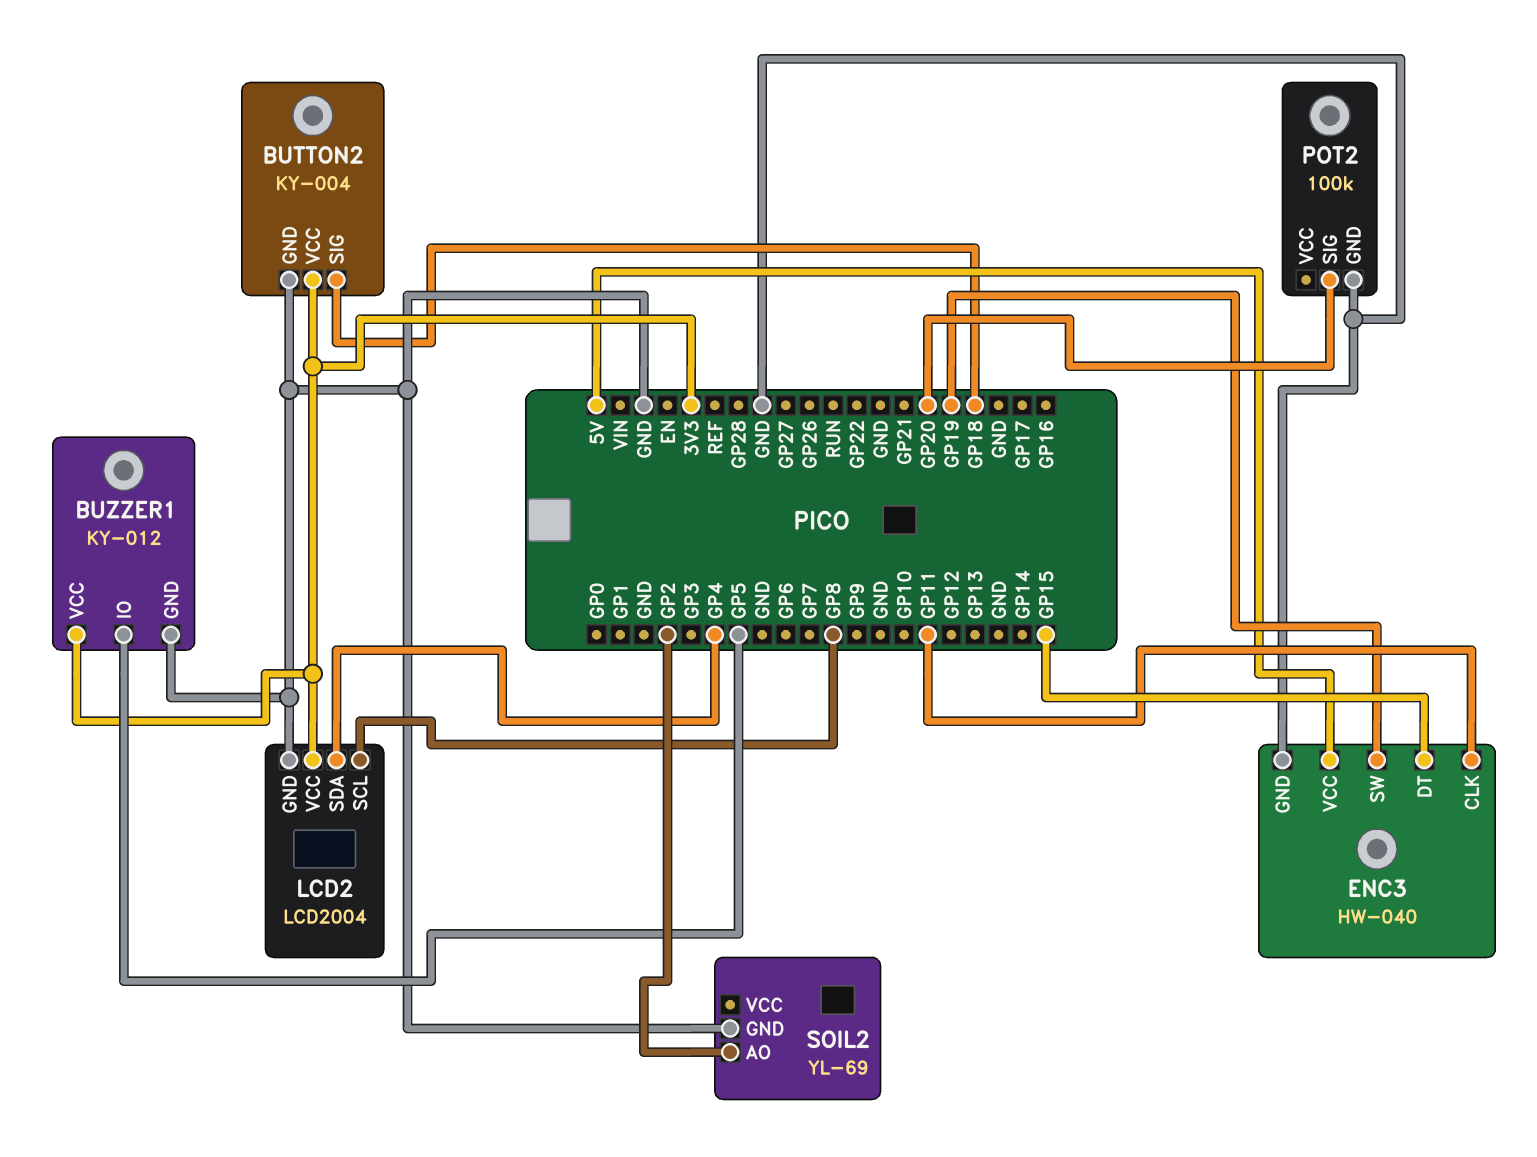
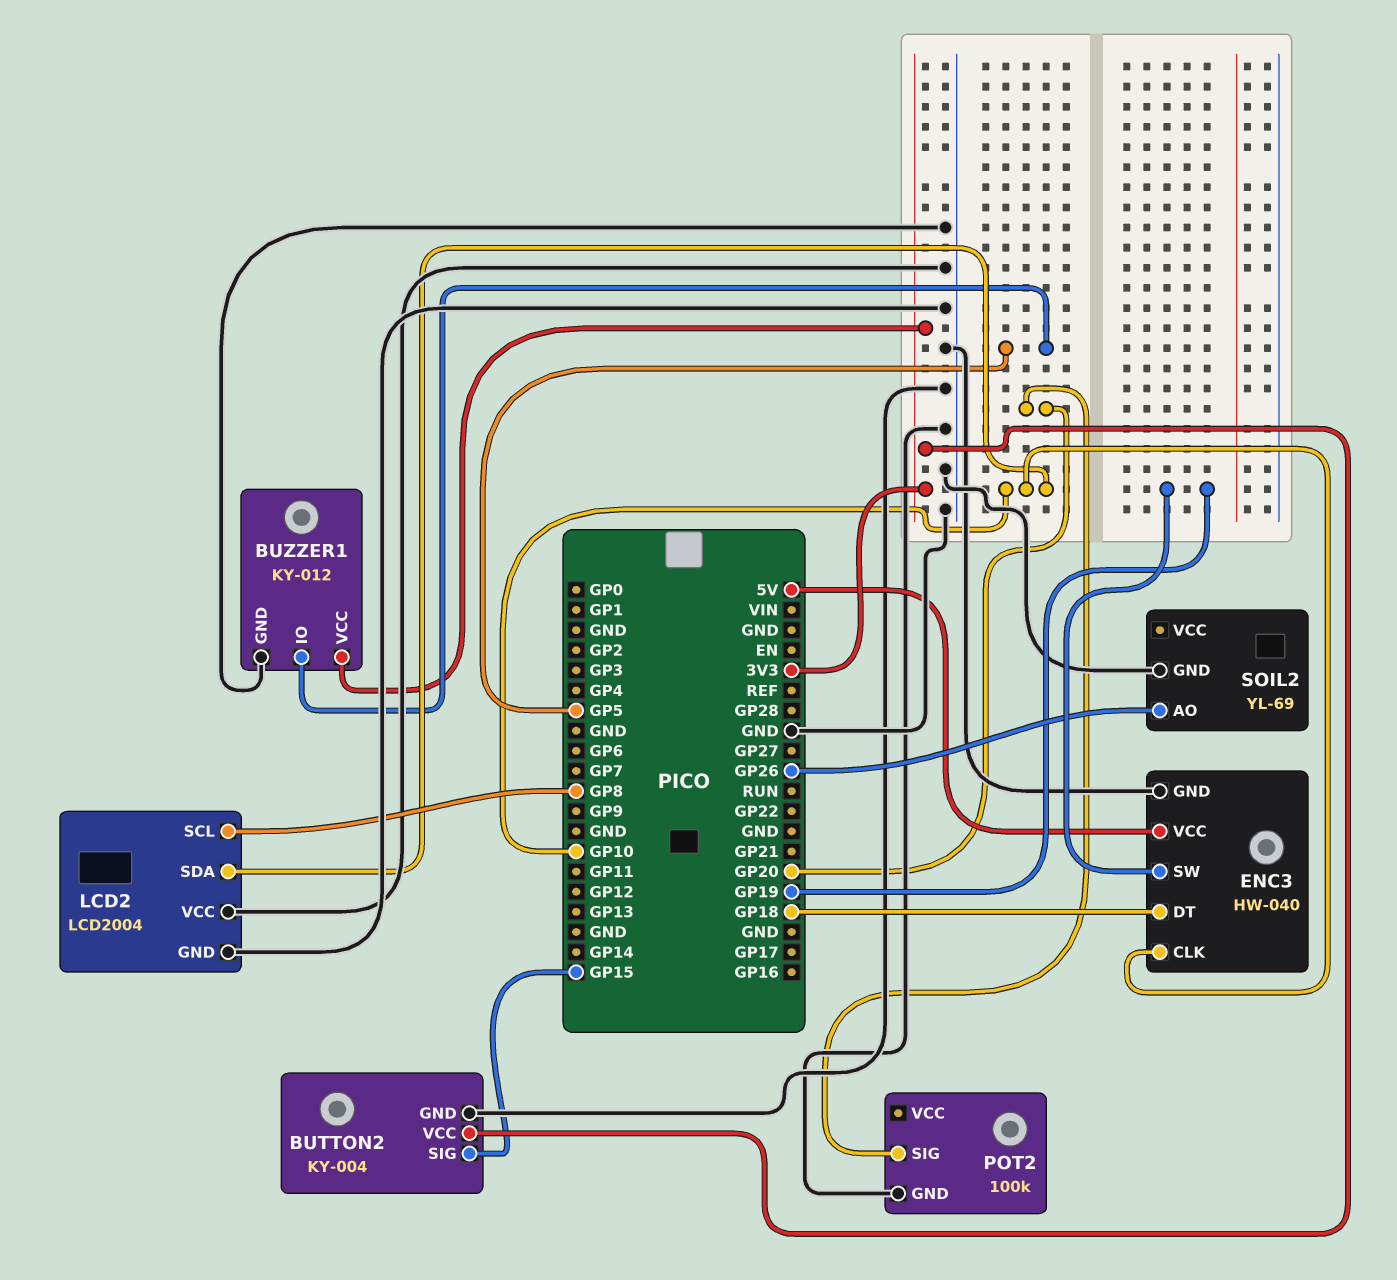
BUTTON2 pin SIG: GP18 -> GP15
ENC3 pin CLK: GP11 -> GP10
ENC3 pin DT: GP15 -> GP18
LCD2 pin SDA: GP4 -> GP10
LCD2 pin VCC: 3V3 -> GND
SOIL2 pin AO: GP2 -> GP26

